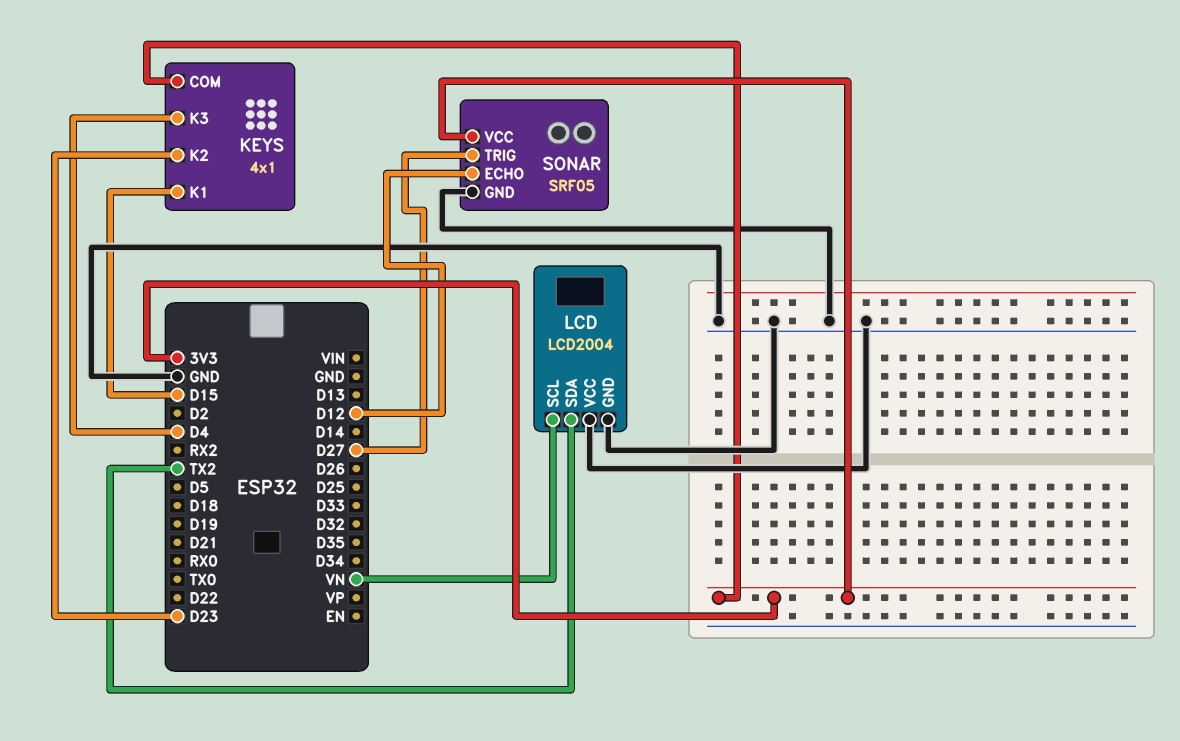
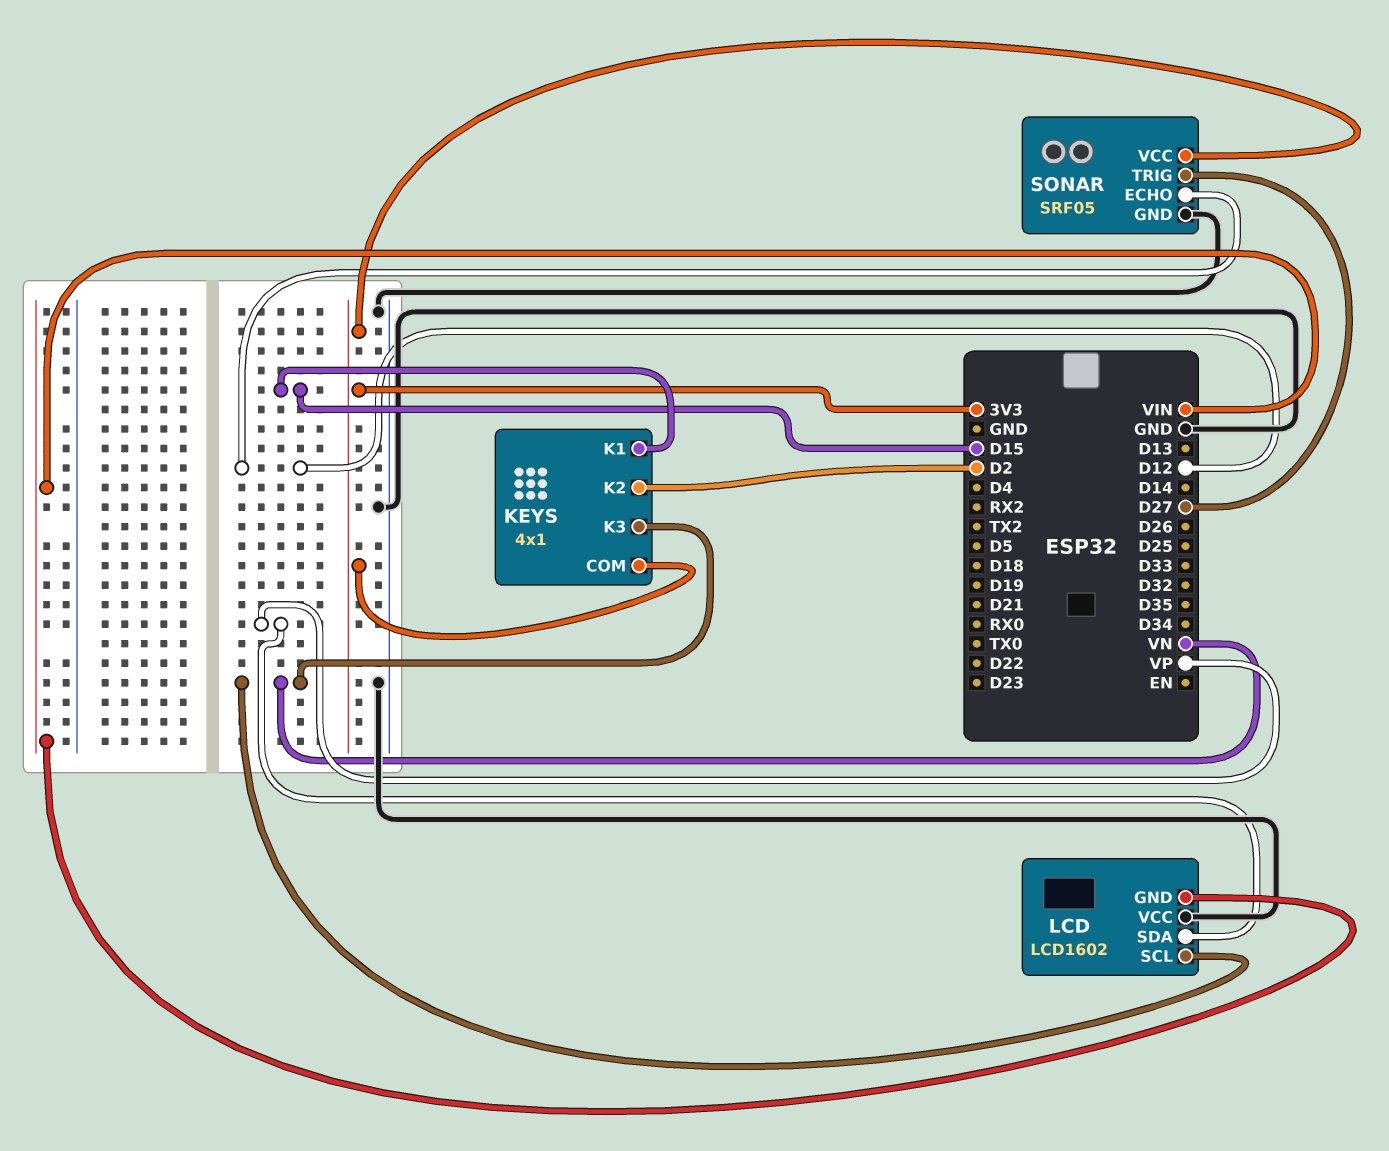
KEYS pin K2: D23 -> D2
KEYS pin K3: D4 -> VN
LCD: LCD2004 -> LCD1602
LCD pin GND: GND -> VIN
LCD pin SDA: TX2 -> VP

